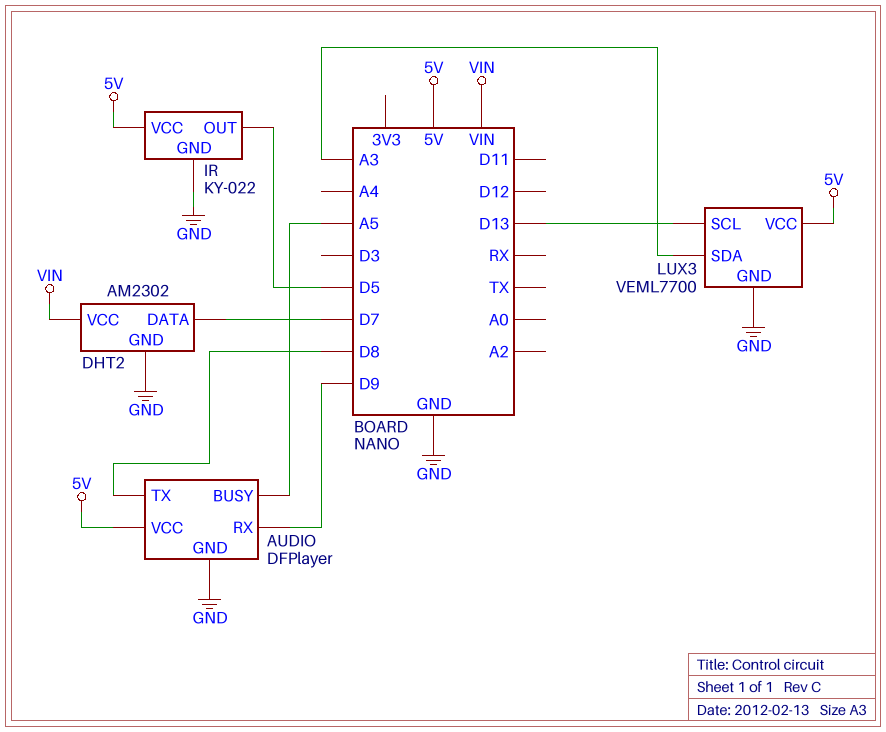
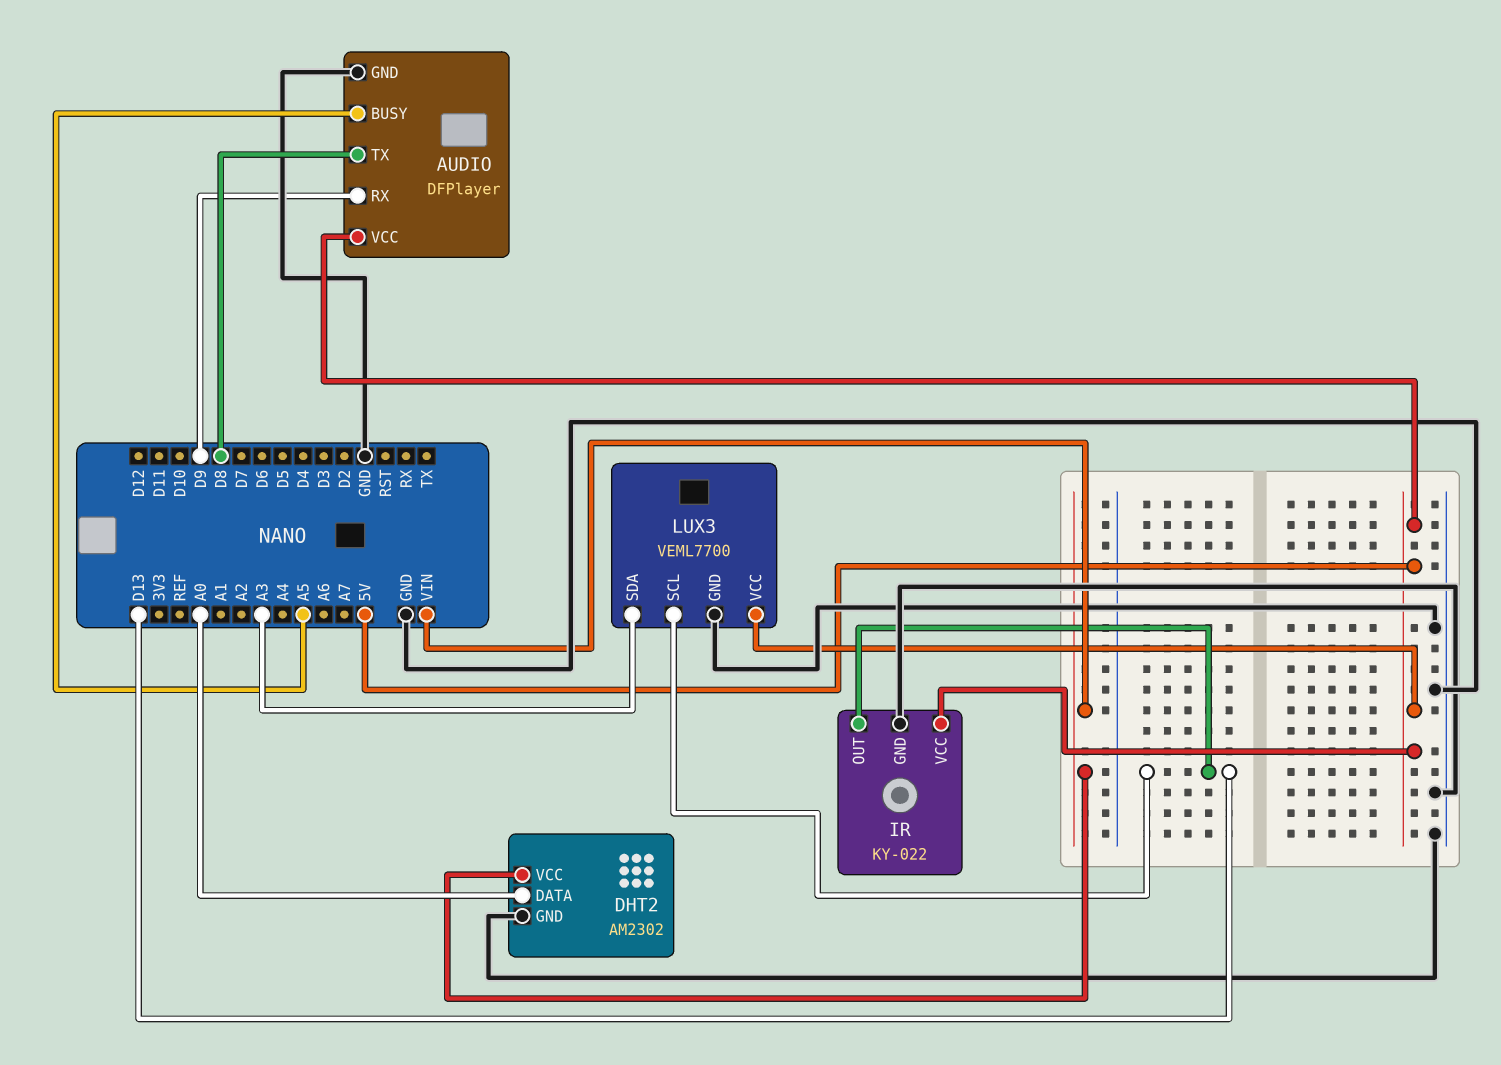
DHT2 pin DATA: D7 -> A0
IR pin OUT: D5 -> D13

